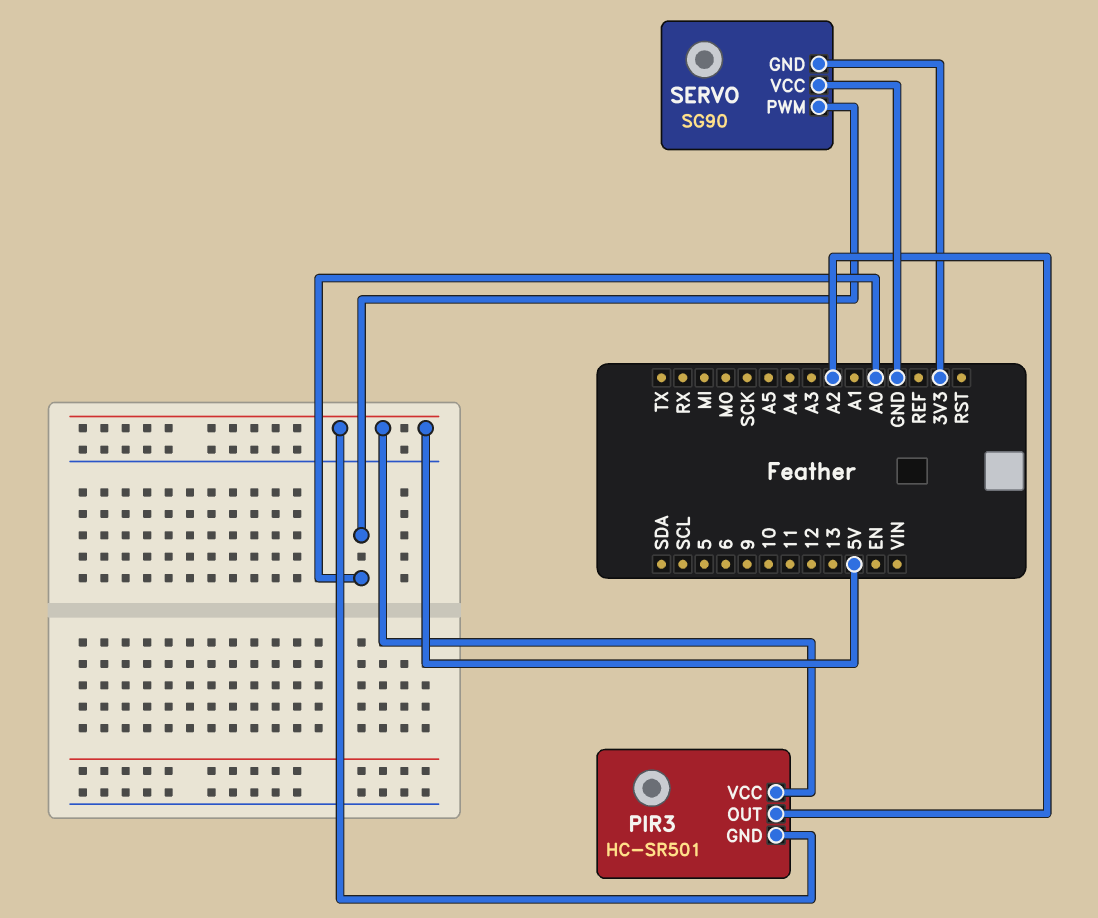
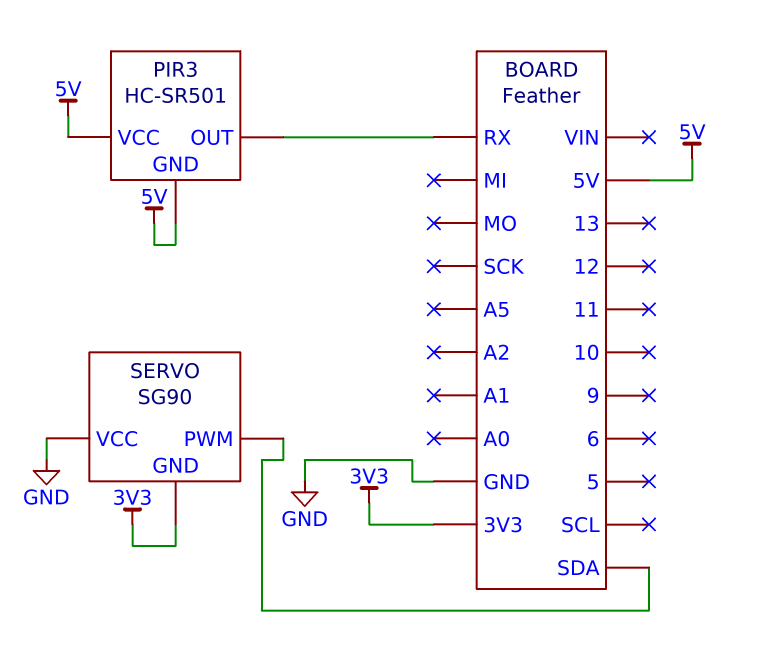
PIR3 pin OUT: A2 -> RX
SERVO pin PWM: A0 -> SDA

